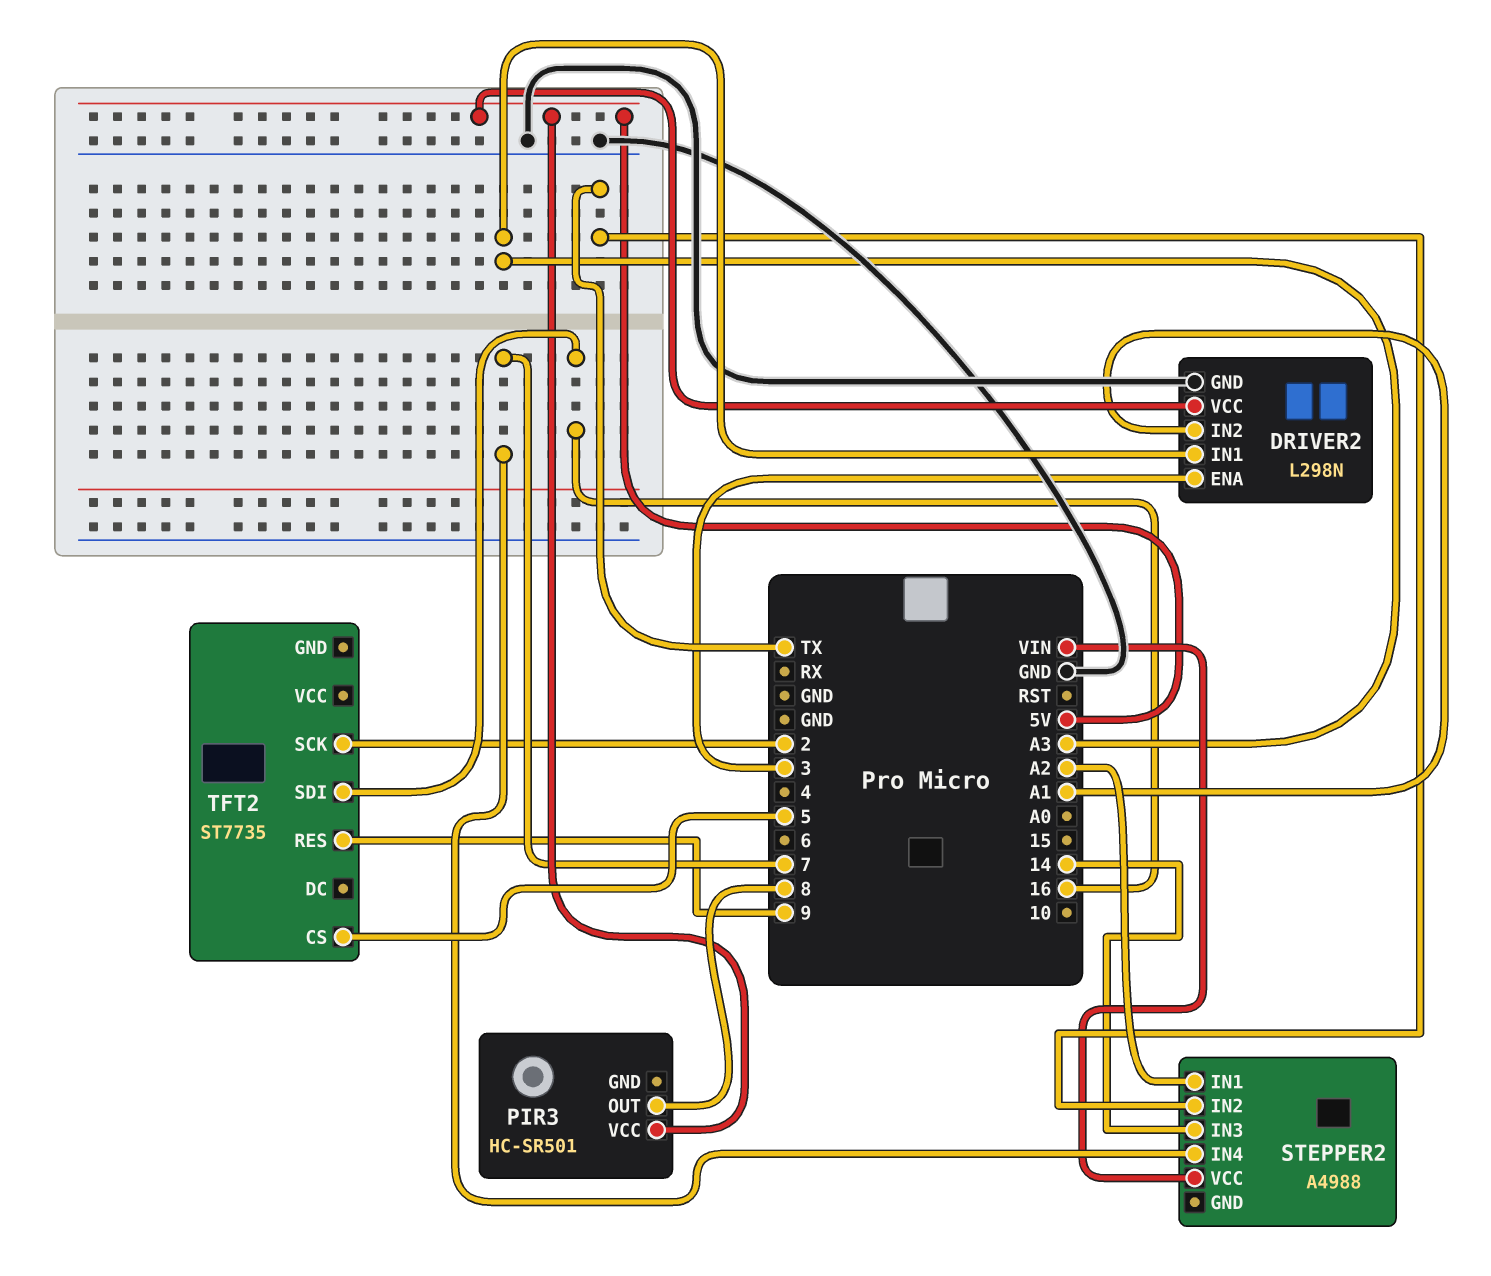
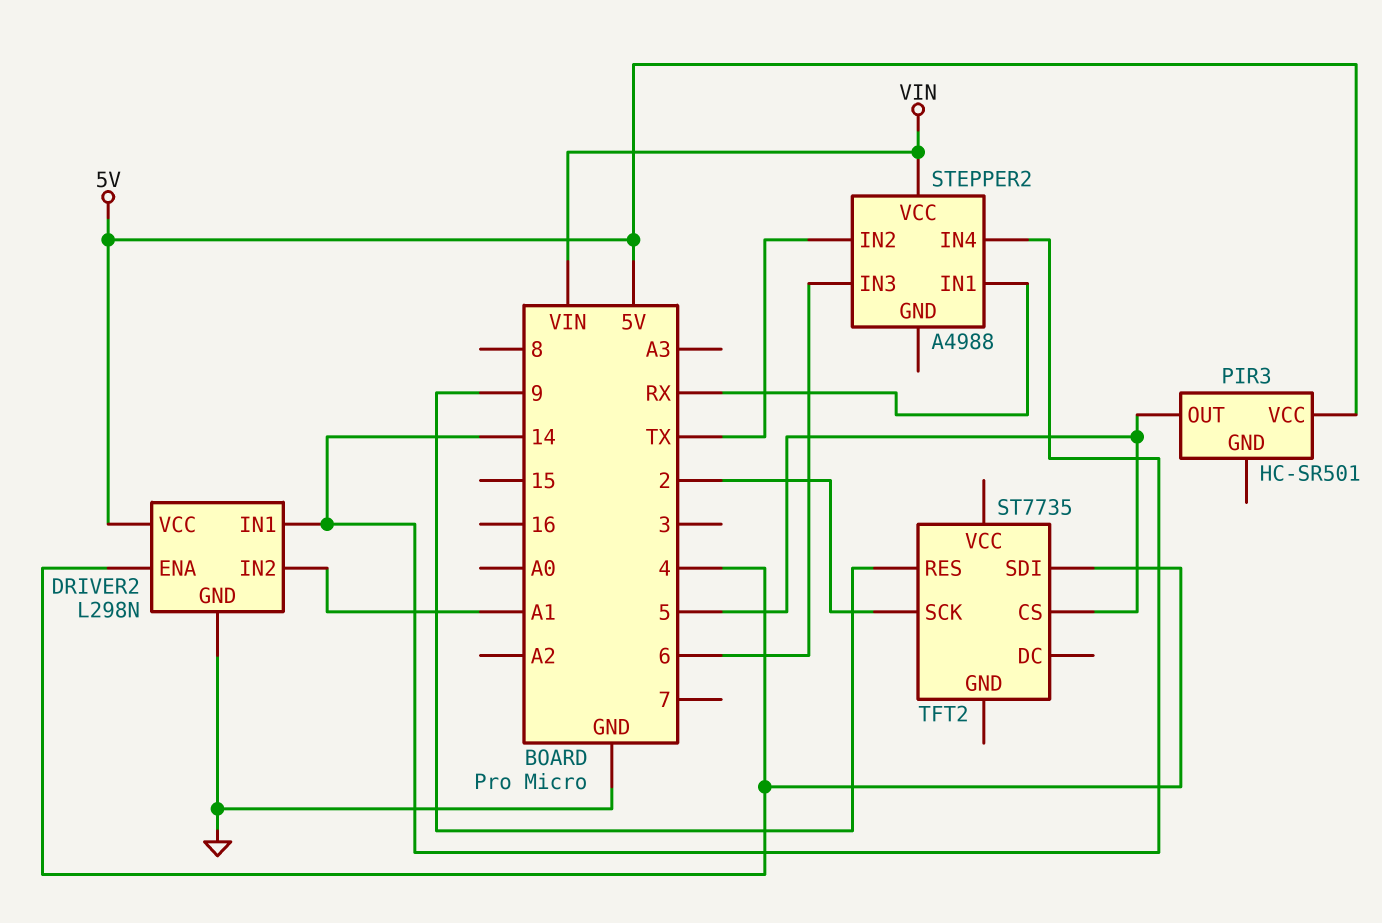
DRIVER2 pin ENA: 3 -> 4
DRIVER2 pin IN1: A3 -> 14
PIR3 pin OUT: 8 -> 5
STEPPER2 pin IN1: A2 -> RX
STEPPER2 pin IN3: 14 -> 6
STEPPER2 pin IN4: 7 -> 14
TFT2 pin SDI: 16 -> 4

